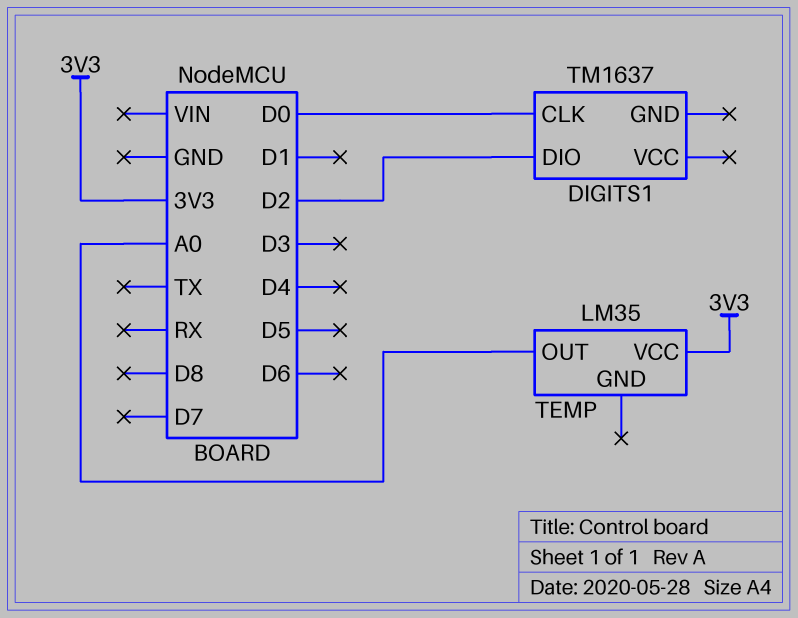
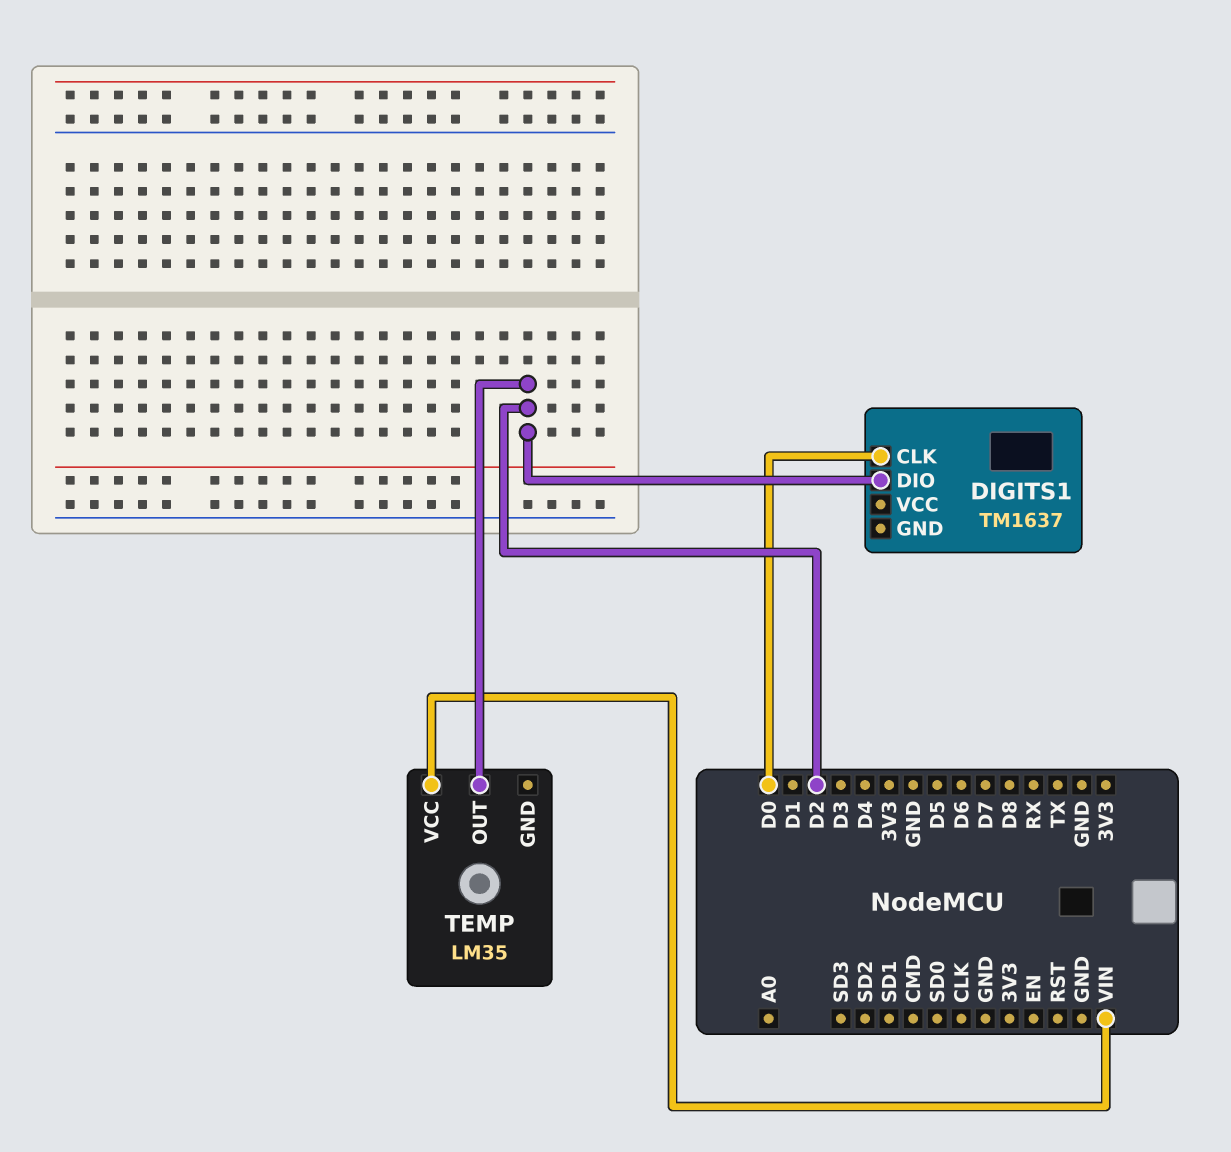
TEMP pin OUT: A0 -> D2
TEMP pin VCC: 3V3 -> VIN

